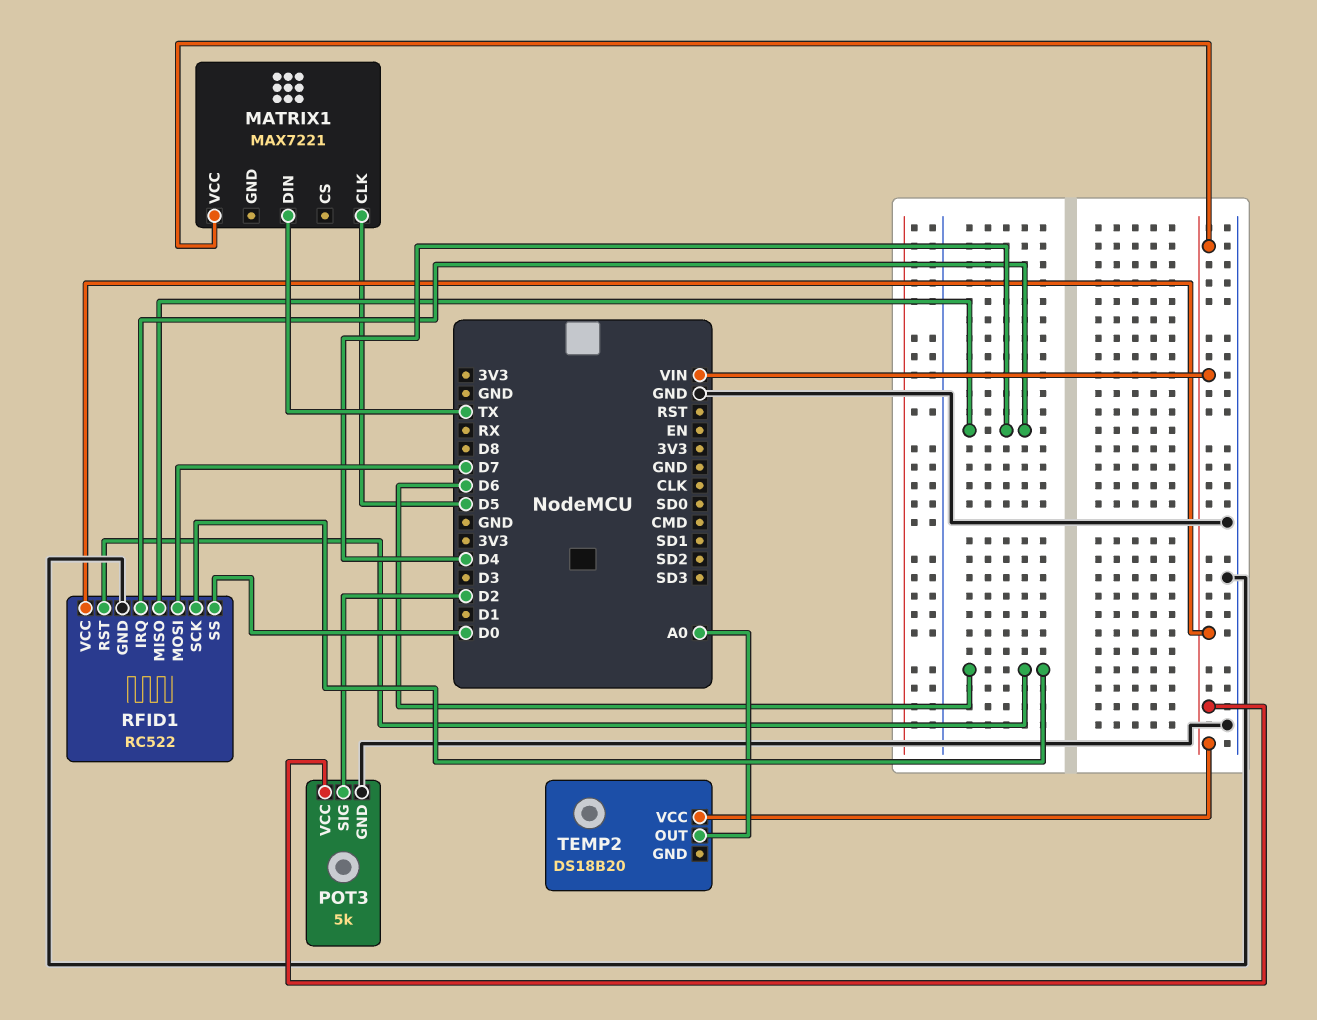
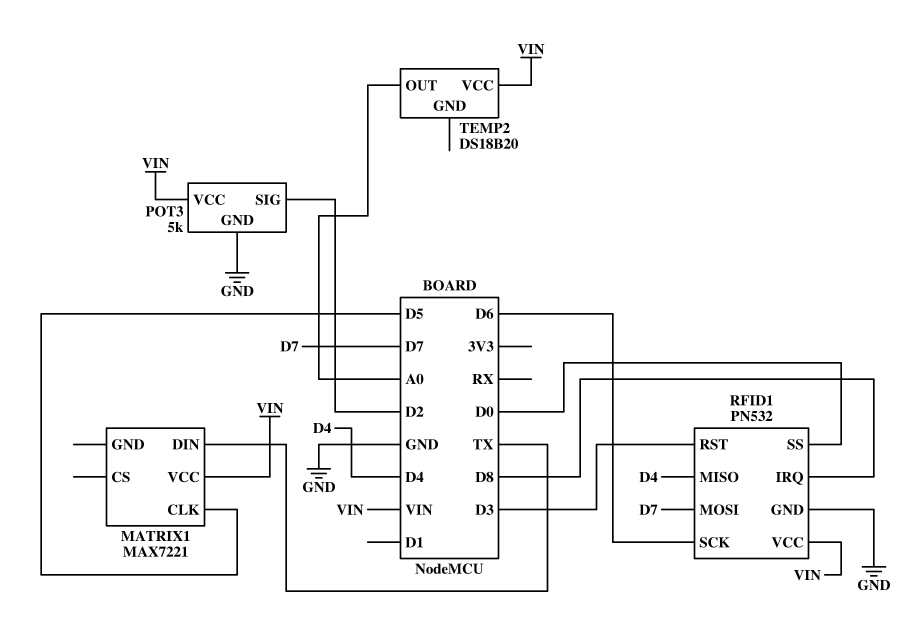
RFID1: RC522 -> PN532
RFID1 pin IRQ: D4 -> D8
RFID1 pin RST: D6 -> D3

